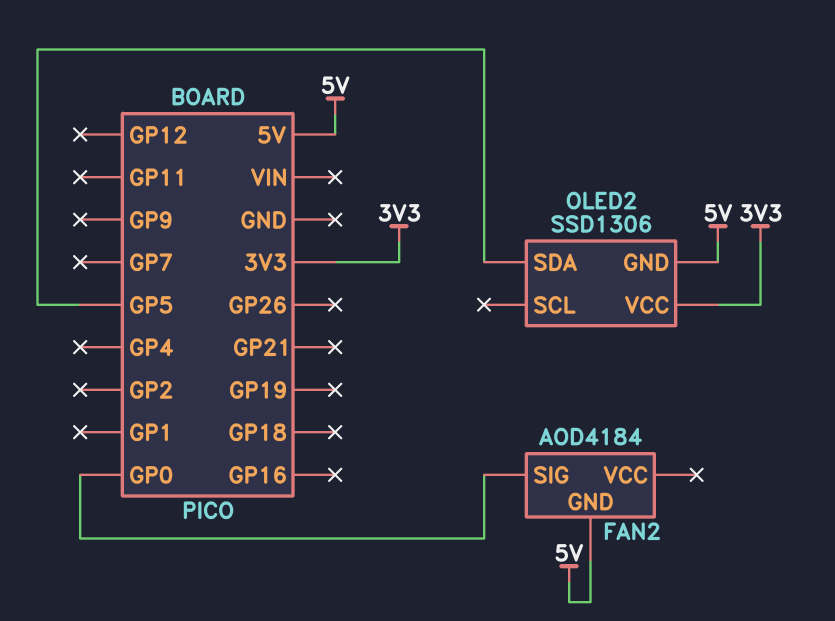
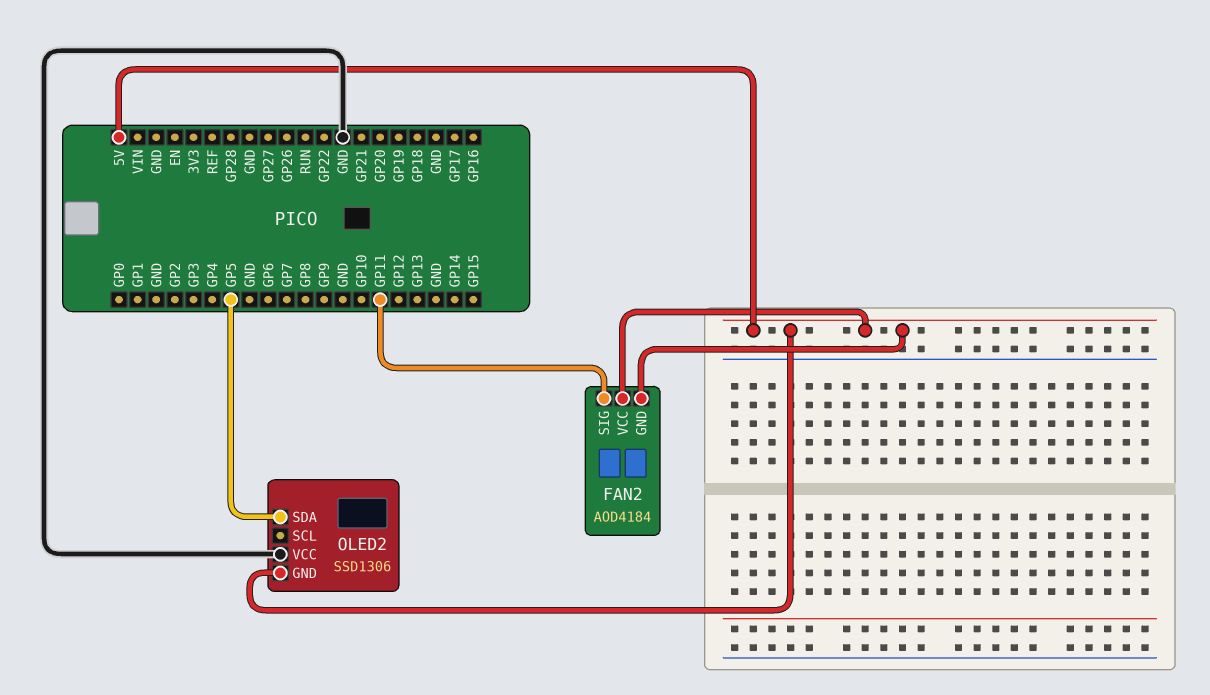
FAN2 pin SIG: GP0 -> GP11
FAN2 pin VCC: none -> 5V
OLED2 pin VCC: 3V3 -> GND

